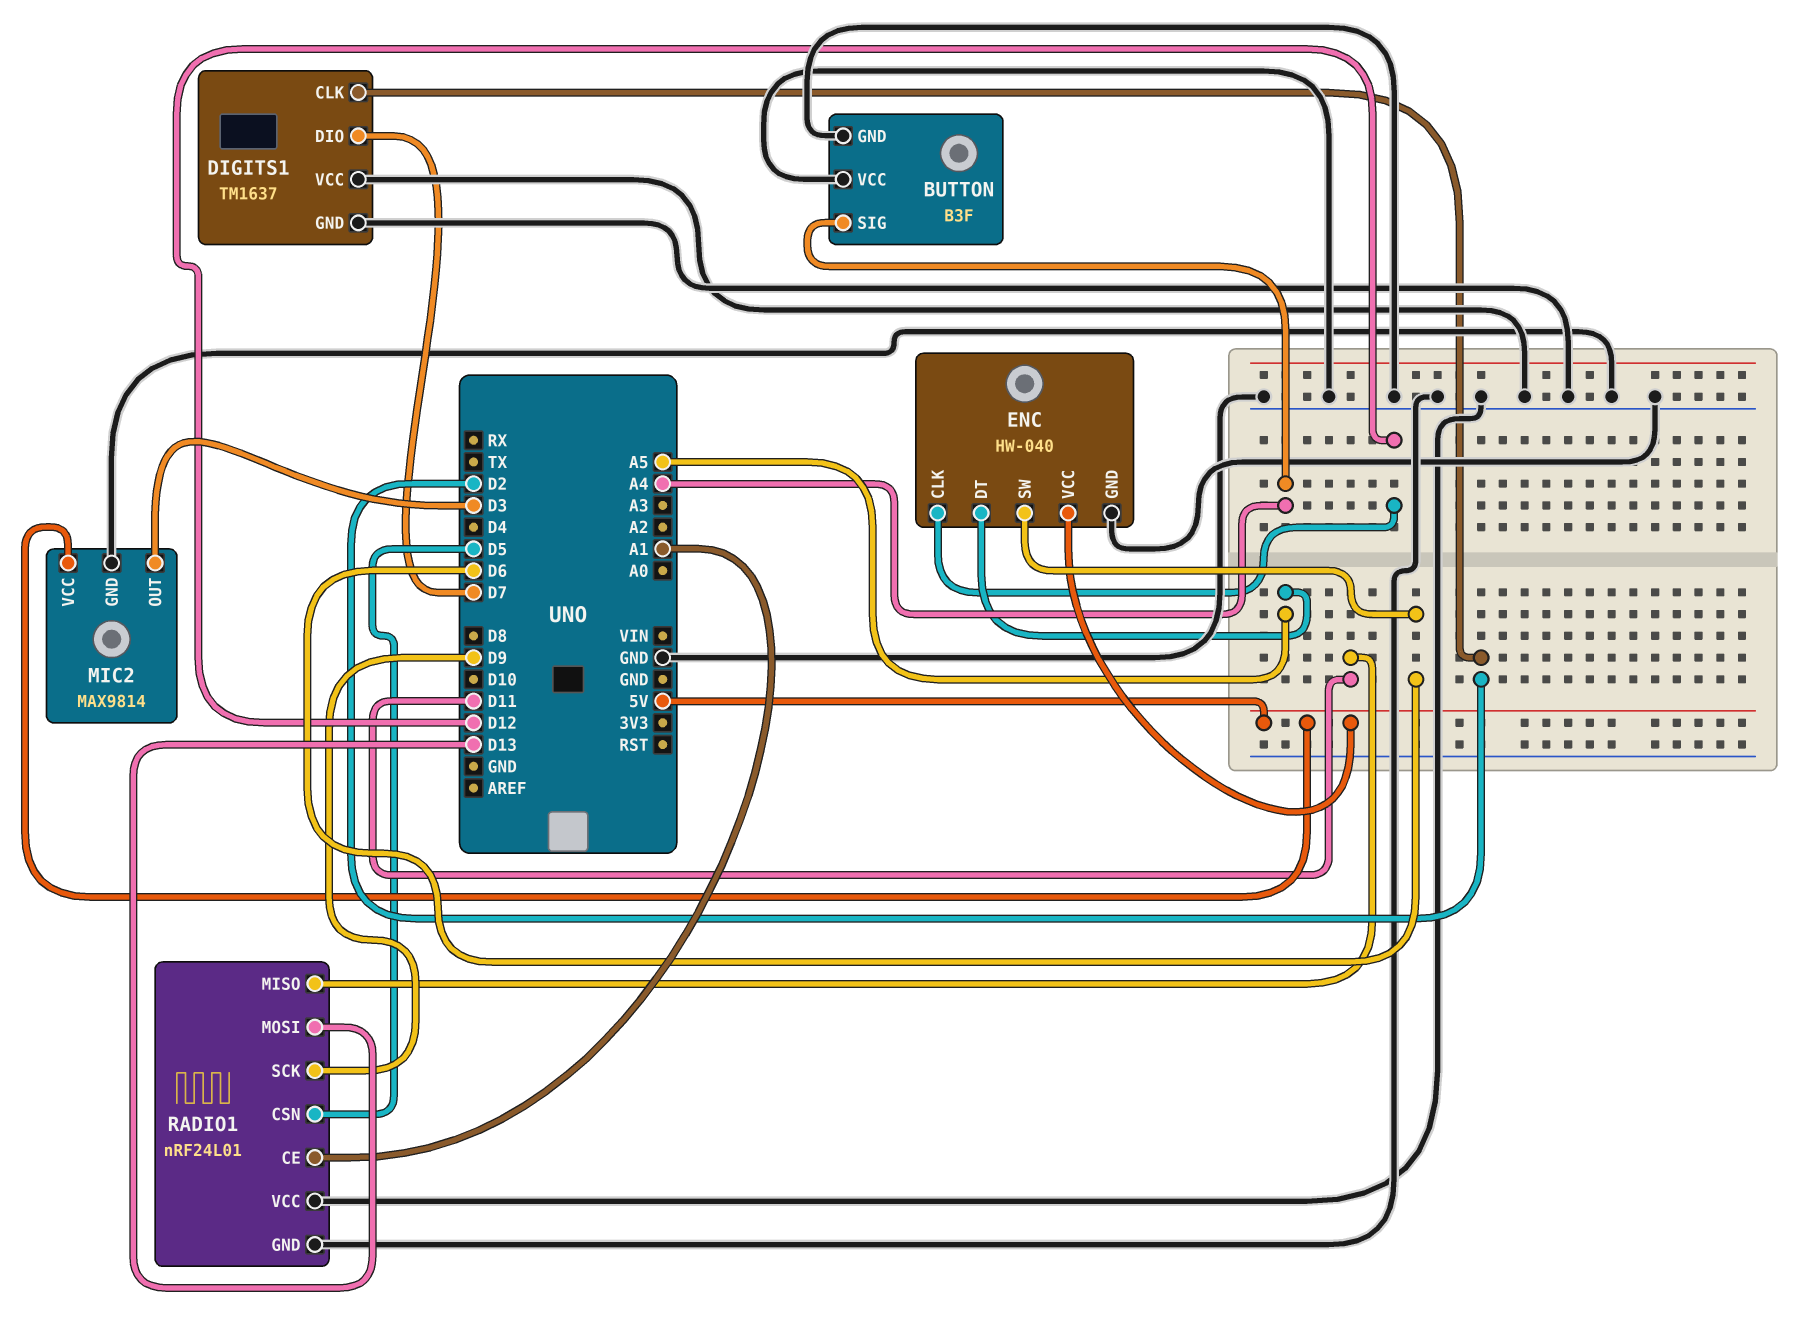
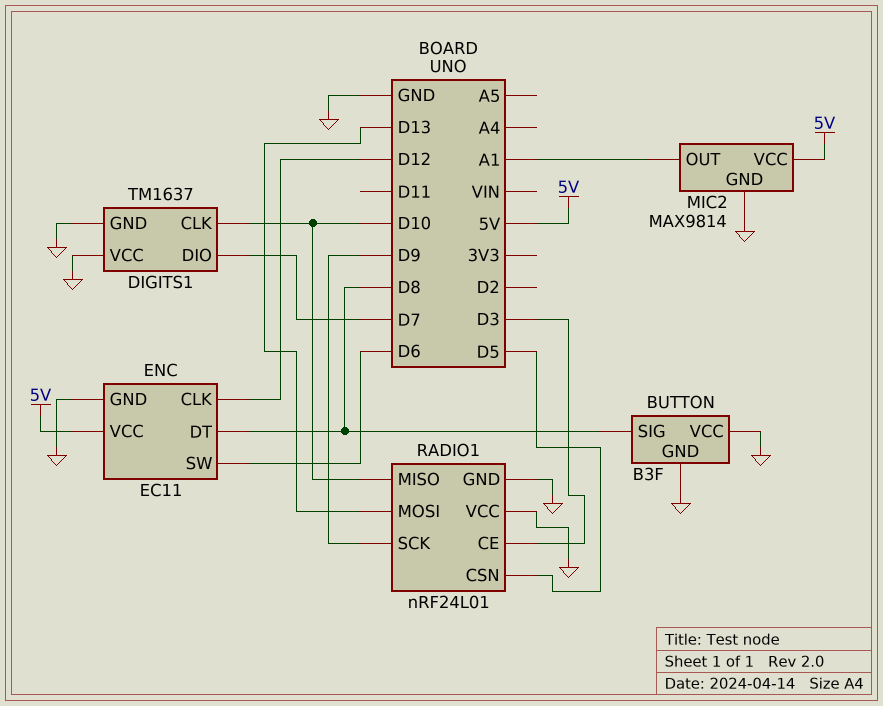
BUTTON pin SIG: A4 -> D8
DIGITS1 pin CLK: D2 -> D10
ENC: HW-040 -> EC11
ENC pin DT: A5 -> D8
MIC2 pin OUT: D3 -> A1
RADIO1 pin CE: A1 -> D3
RADIO1 pin MISO: D11 -> D10

